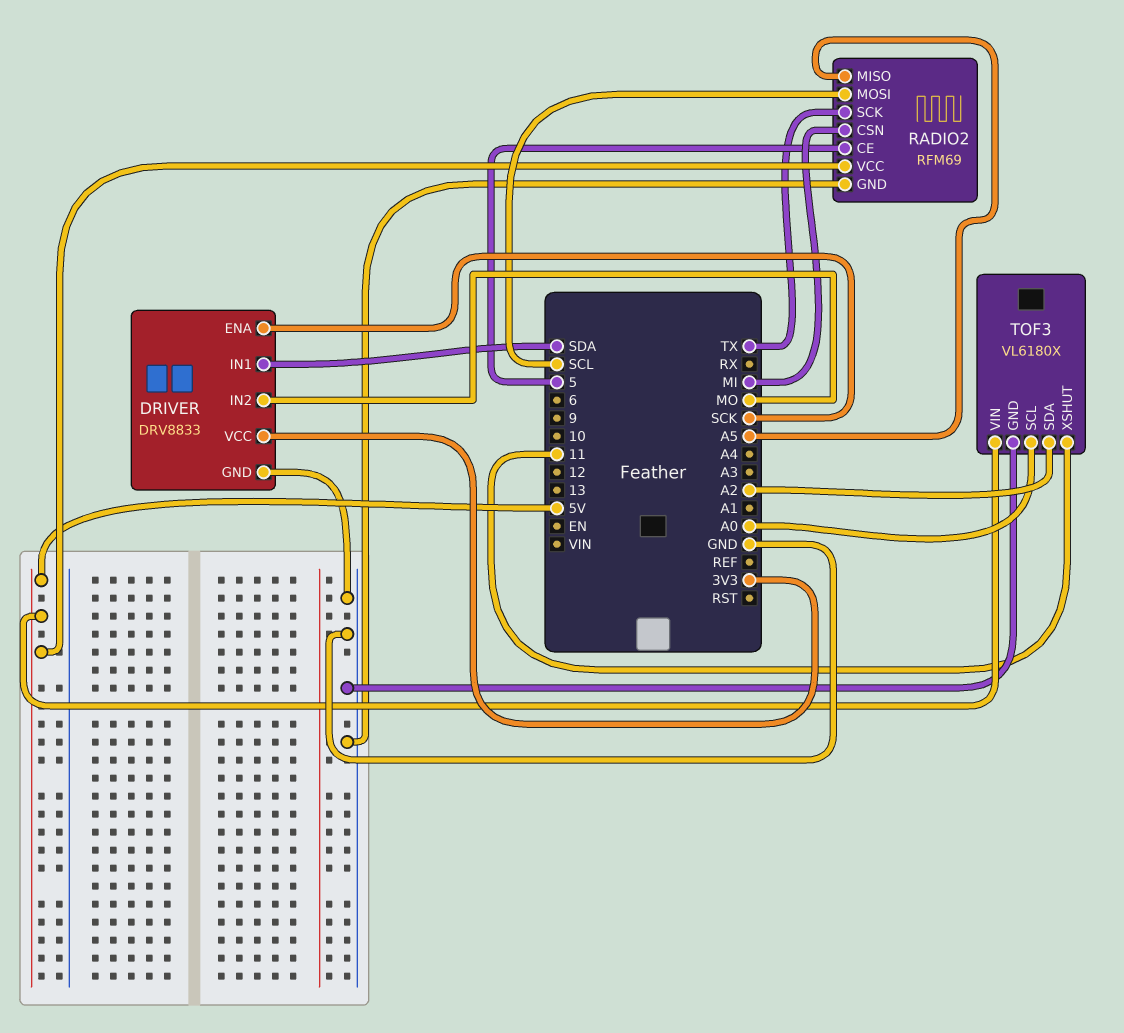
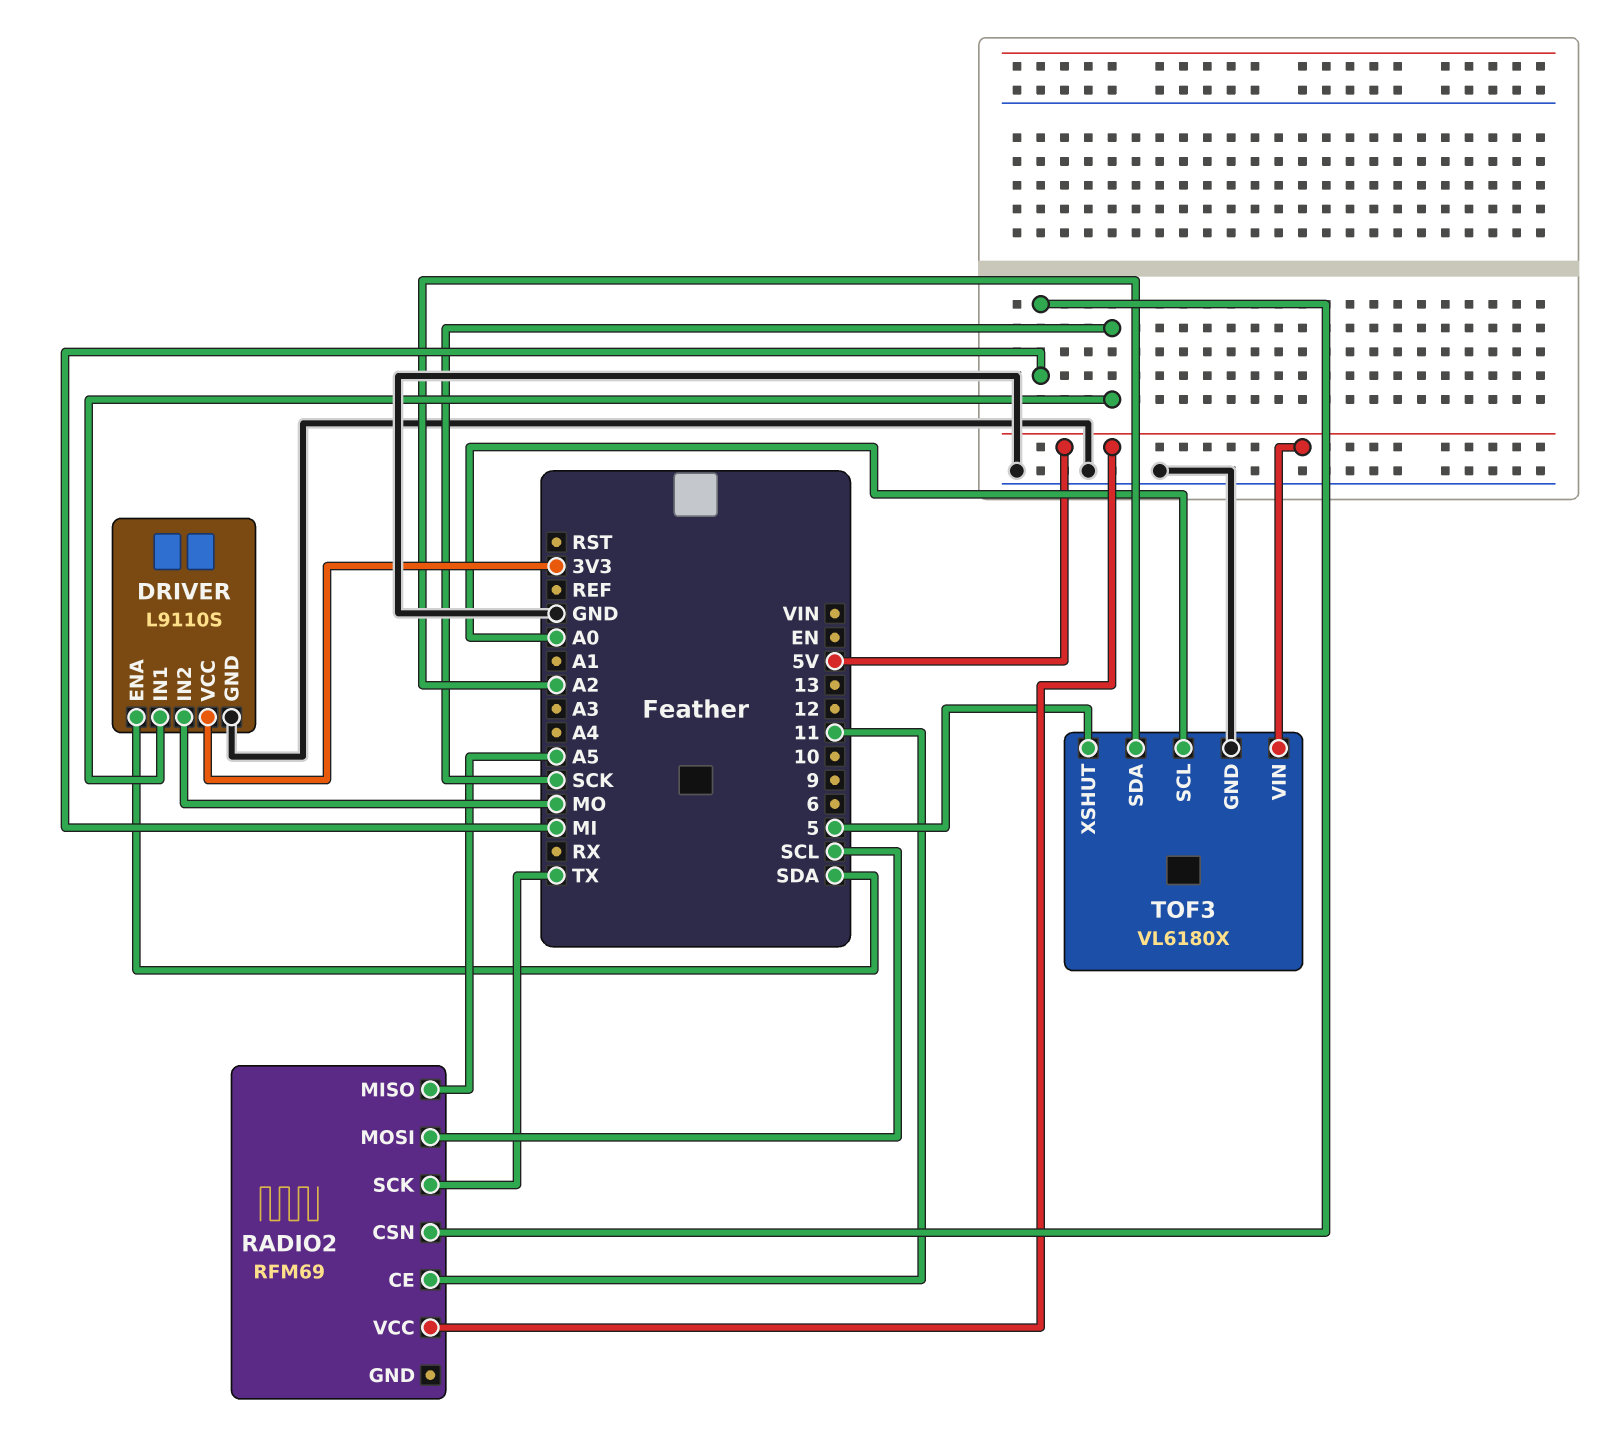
DRIVER: DRV8833 -> L9110S
DRIVER pin ENA: SCK -> SDA
DRIVER pin IN1: SDA -> SCK
RADIO2 pin CE: 5 -> 11
RADIO2 pin GND: GND -> none
TOF3 pin XSHUT: 11 -> 5

